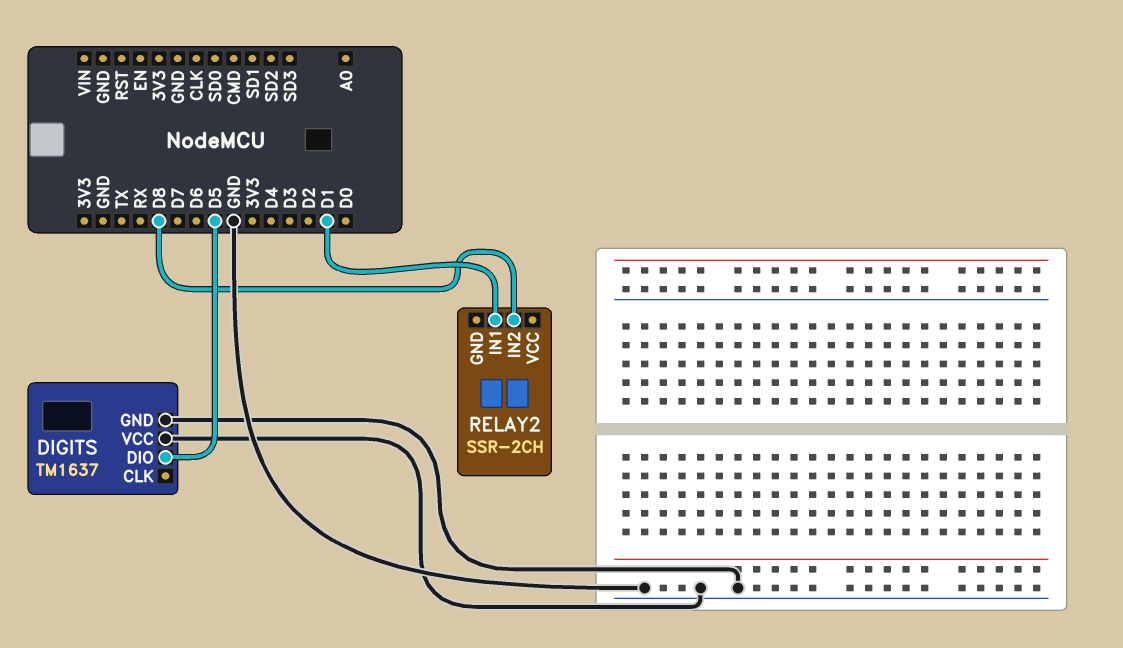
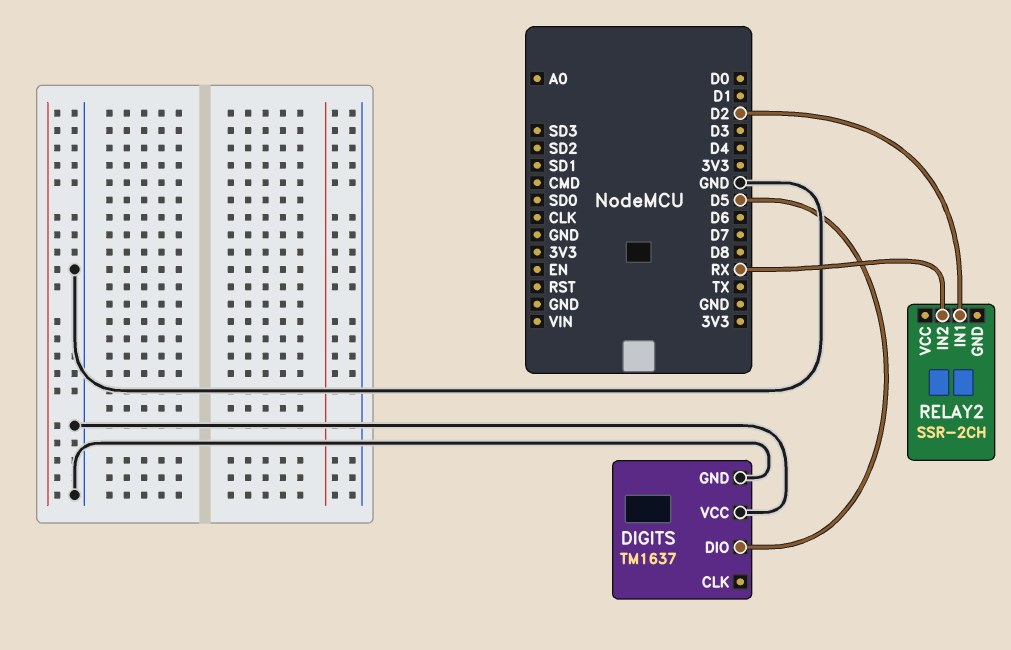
RELAY2 pin IN1: D1 -> D2
RELAY2 pin IN2: D8 -> RX

